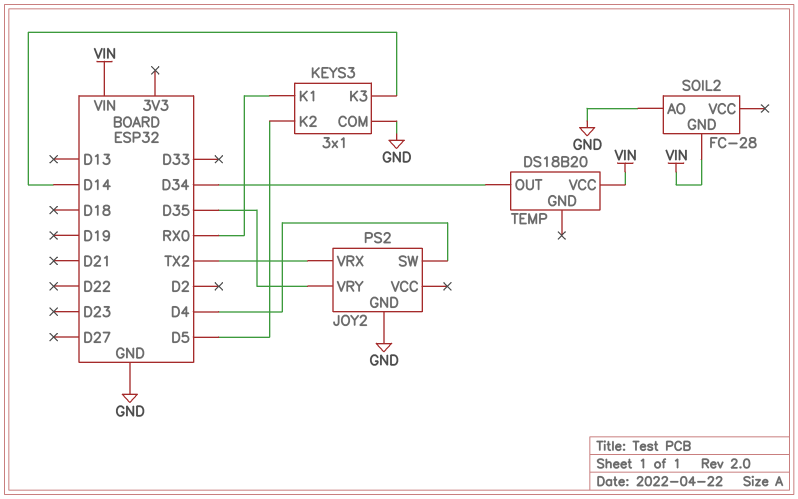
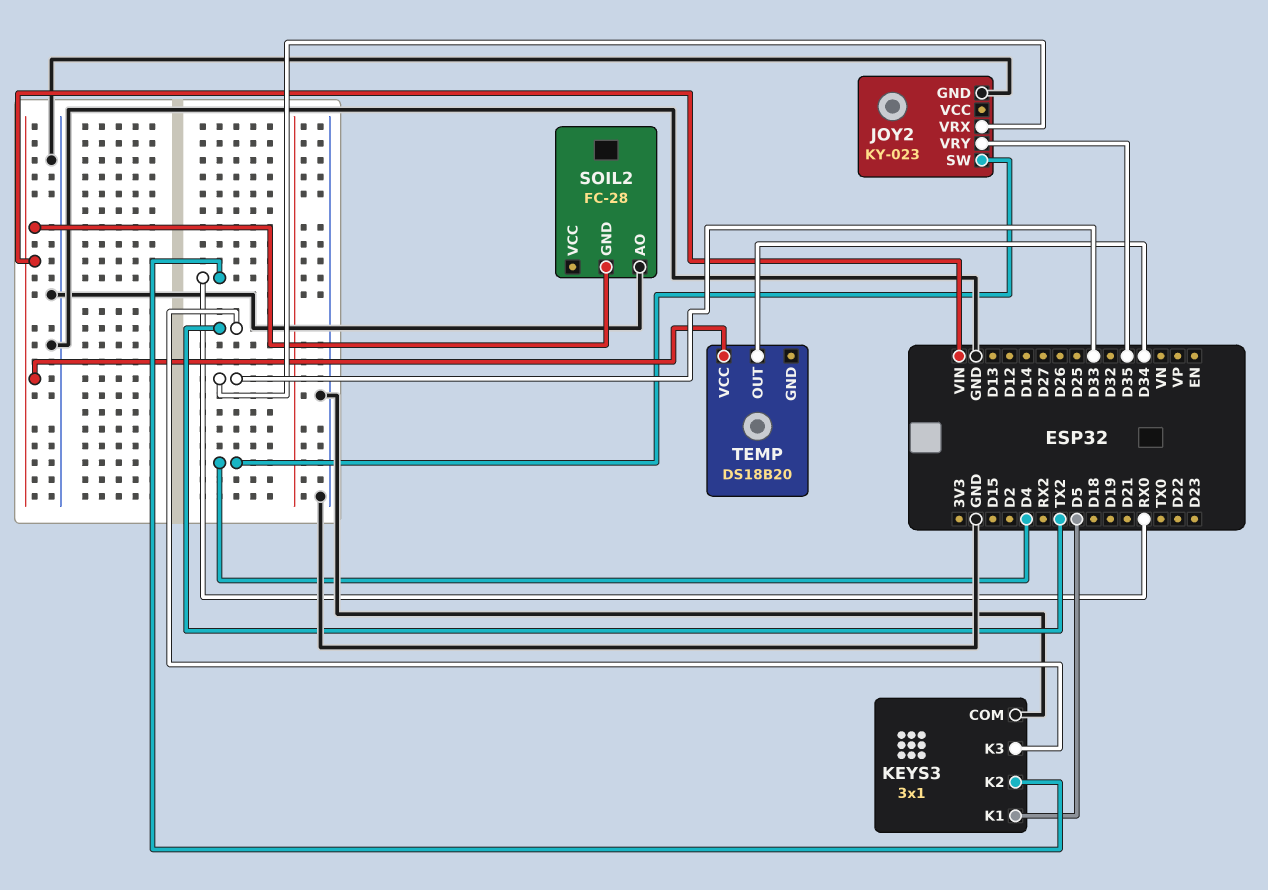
JOY2: PS2 -> KY-023
JOY2 pin VRX: TX2 -> D33
KEYS3 pin K1: RX0 -> D5
KEYS3 pin K2: D5 -> RX0
KEYS3 pin K3: D14 -> TX2

